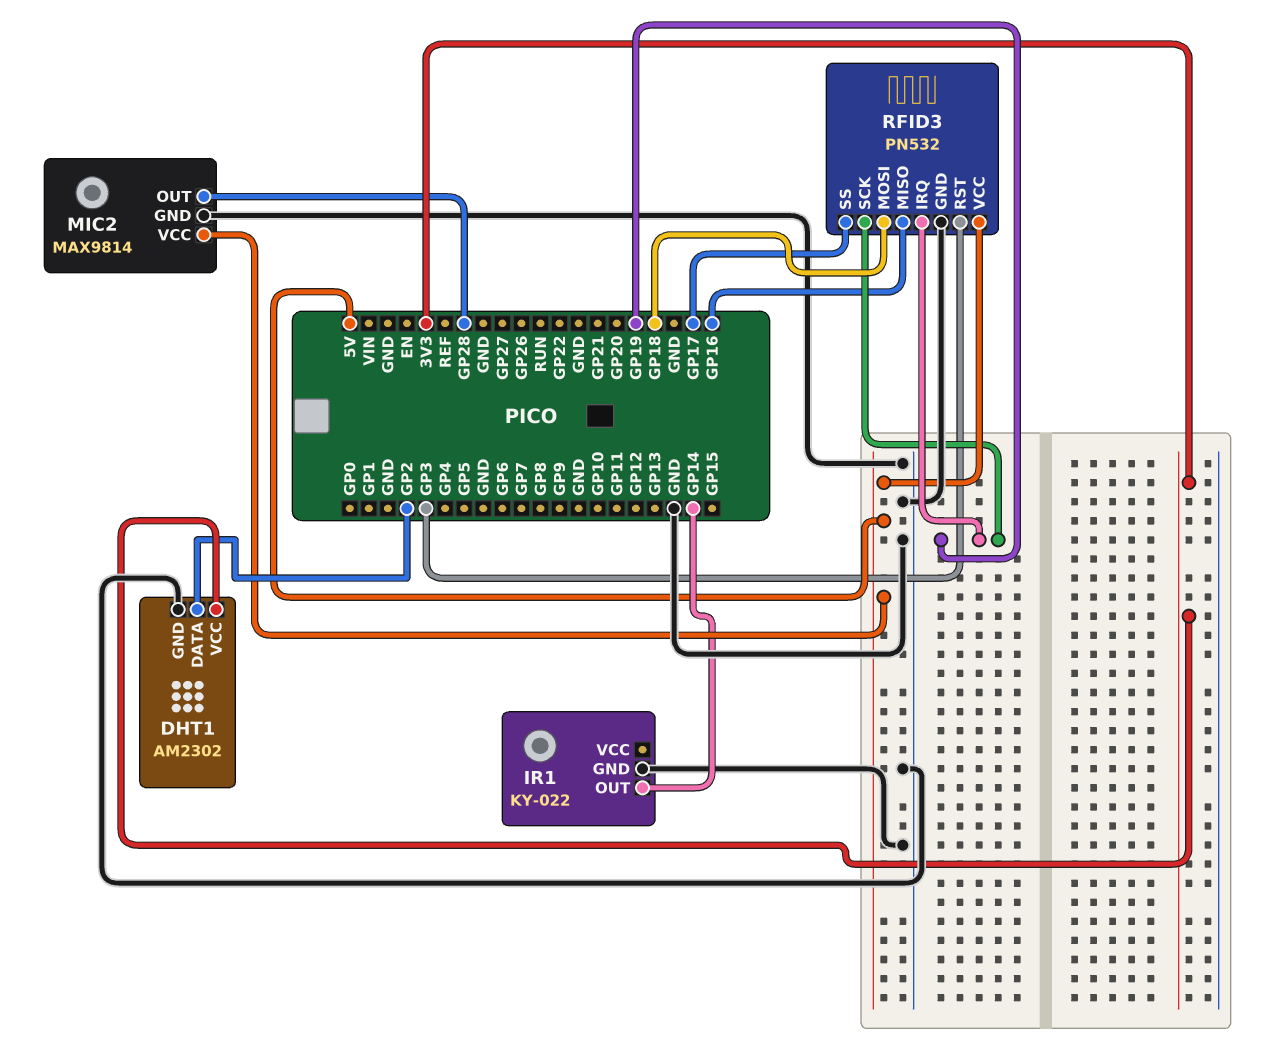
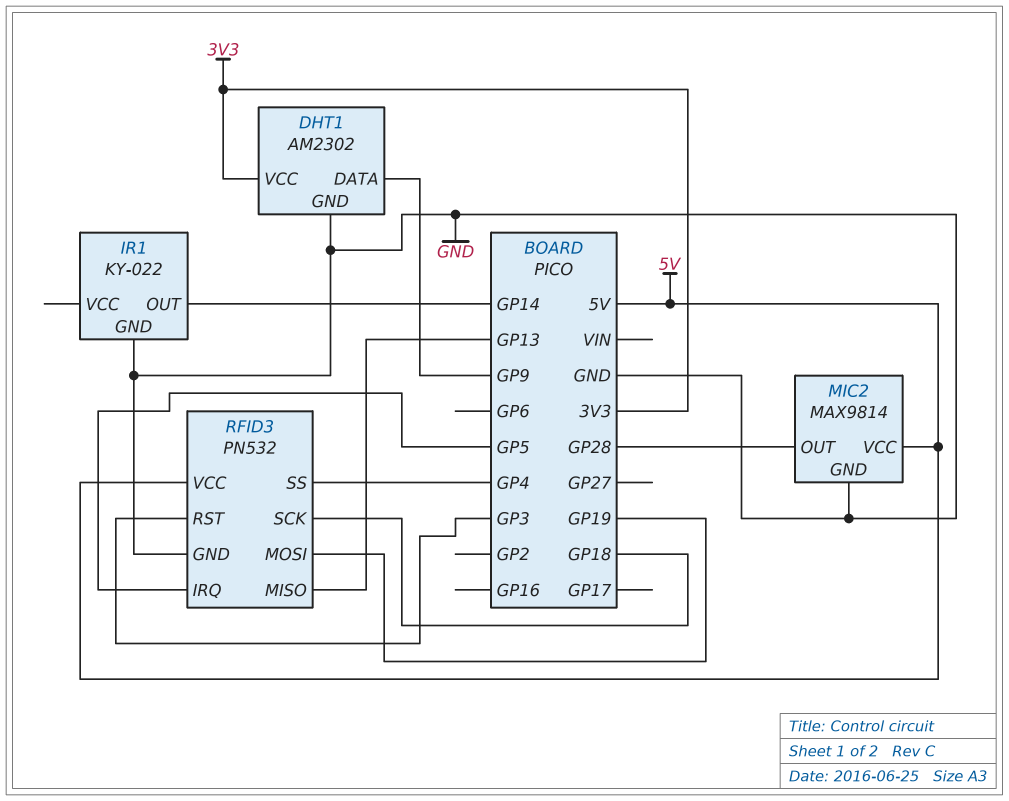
DHT1 pin DATA: GP2 -> GP9
RFID3 pin IRQ: GP19 -> GP5
RFID3 pin MISO: GP16 -> GP13
RFID3 pin MOSI: GP18 -> GP19
RFID3 pin SCK: GP19 -> GP18
RFID3 pin SS: GP17 -> GP4

